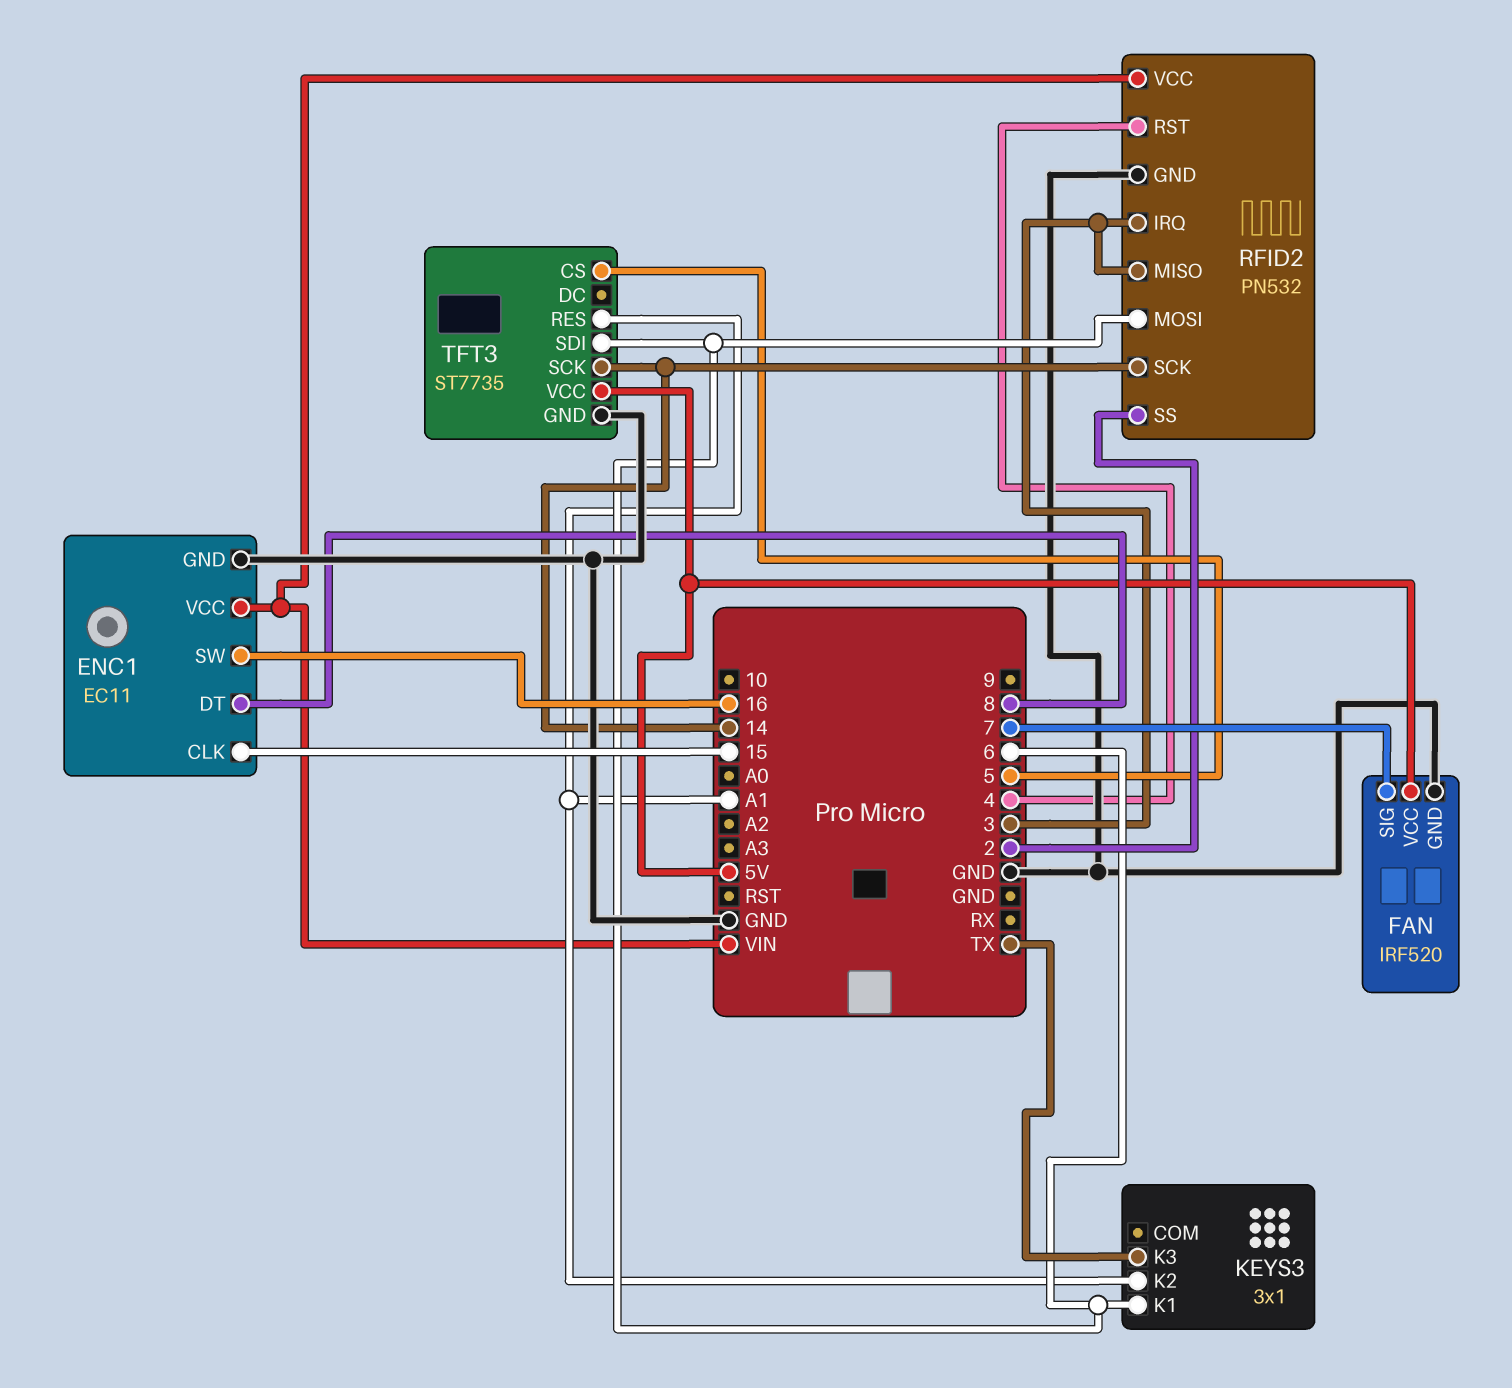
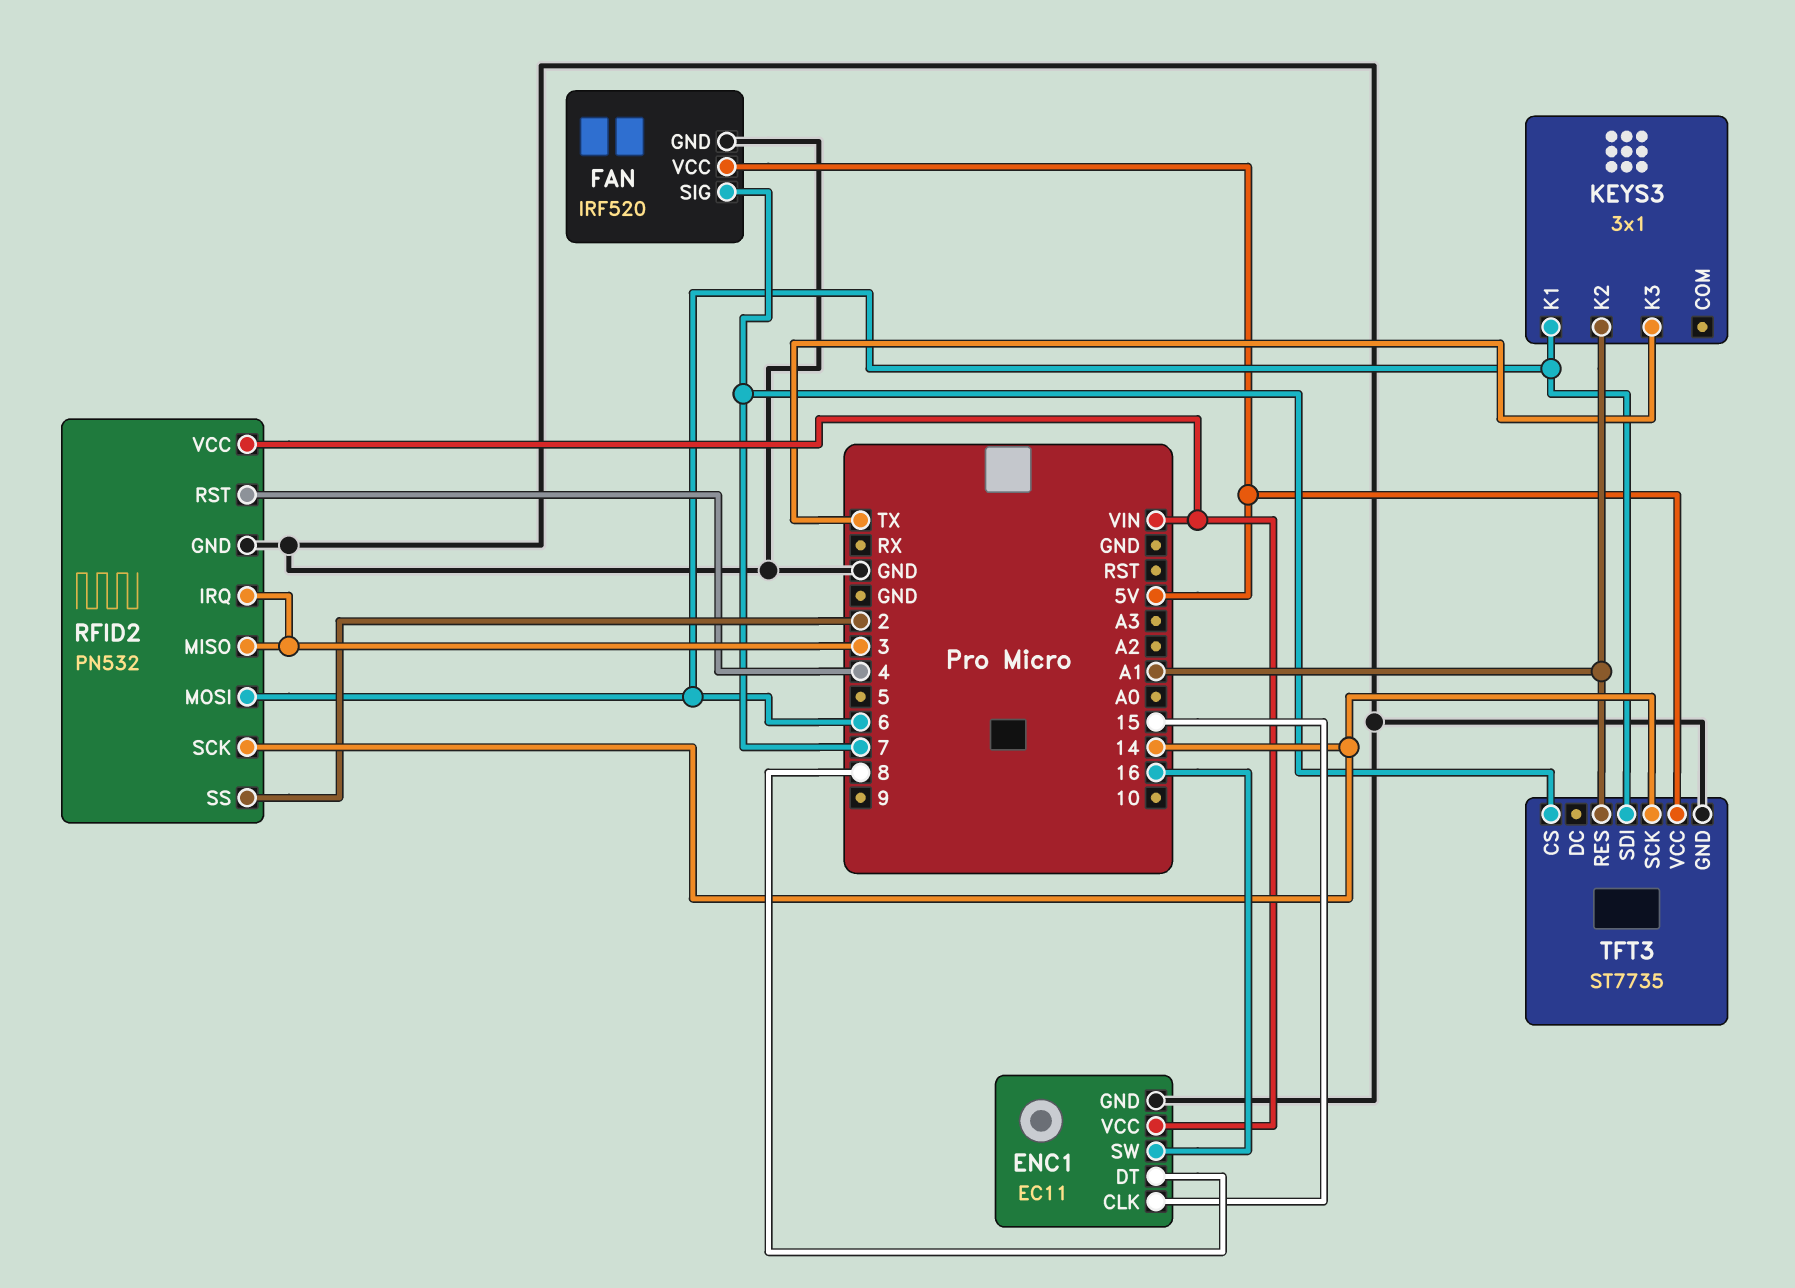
TFT3 pin CS: 5 -> 7

